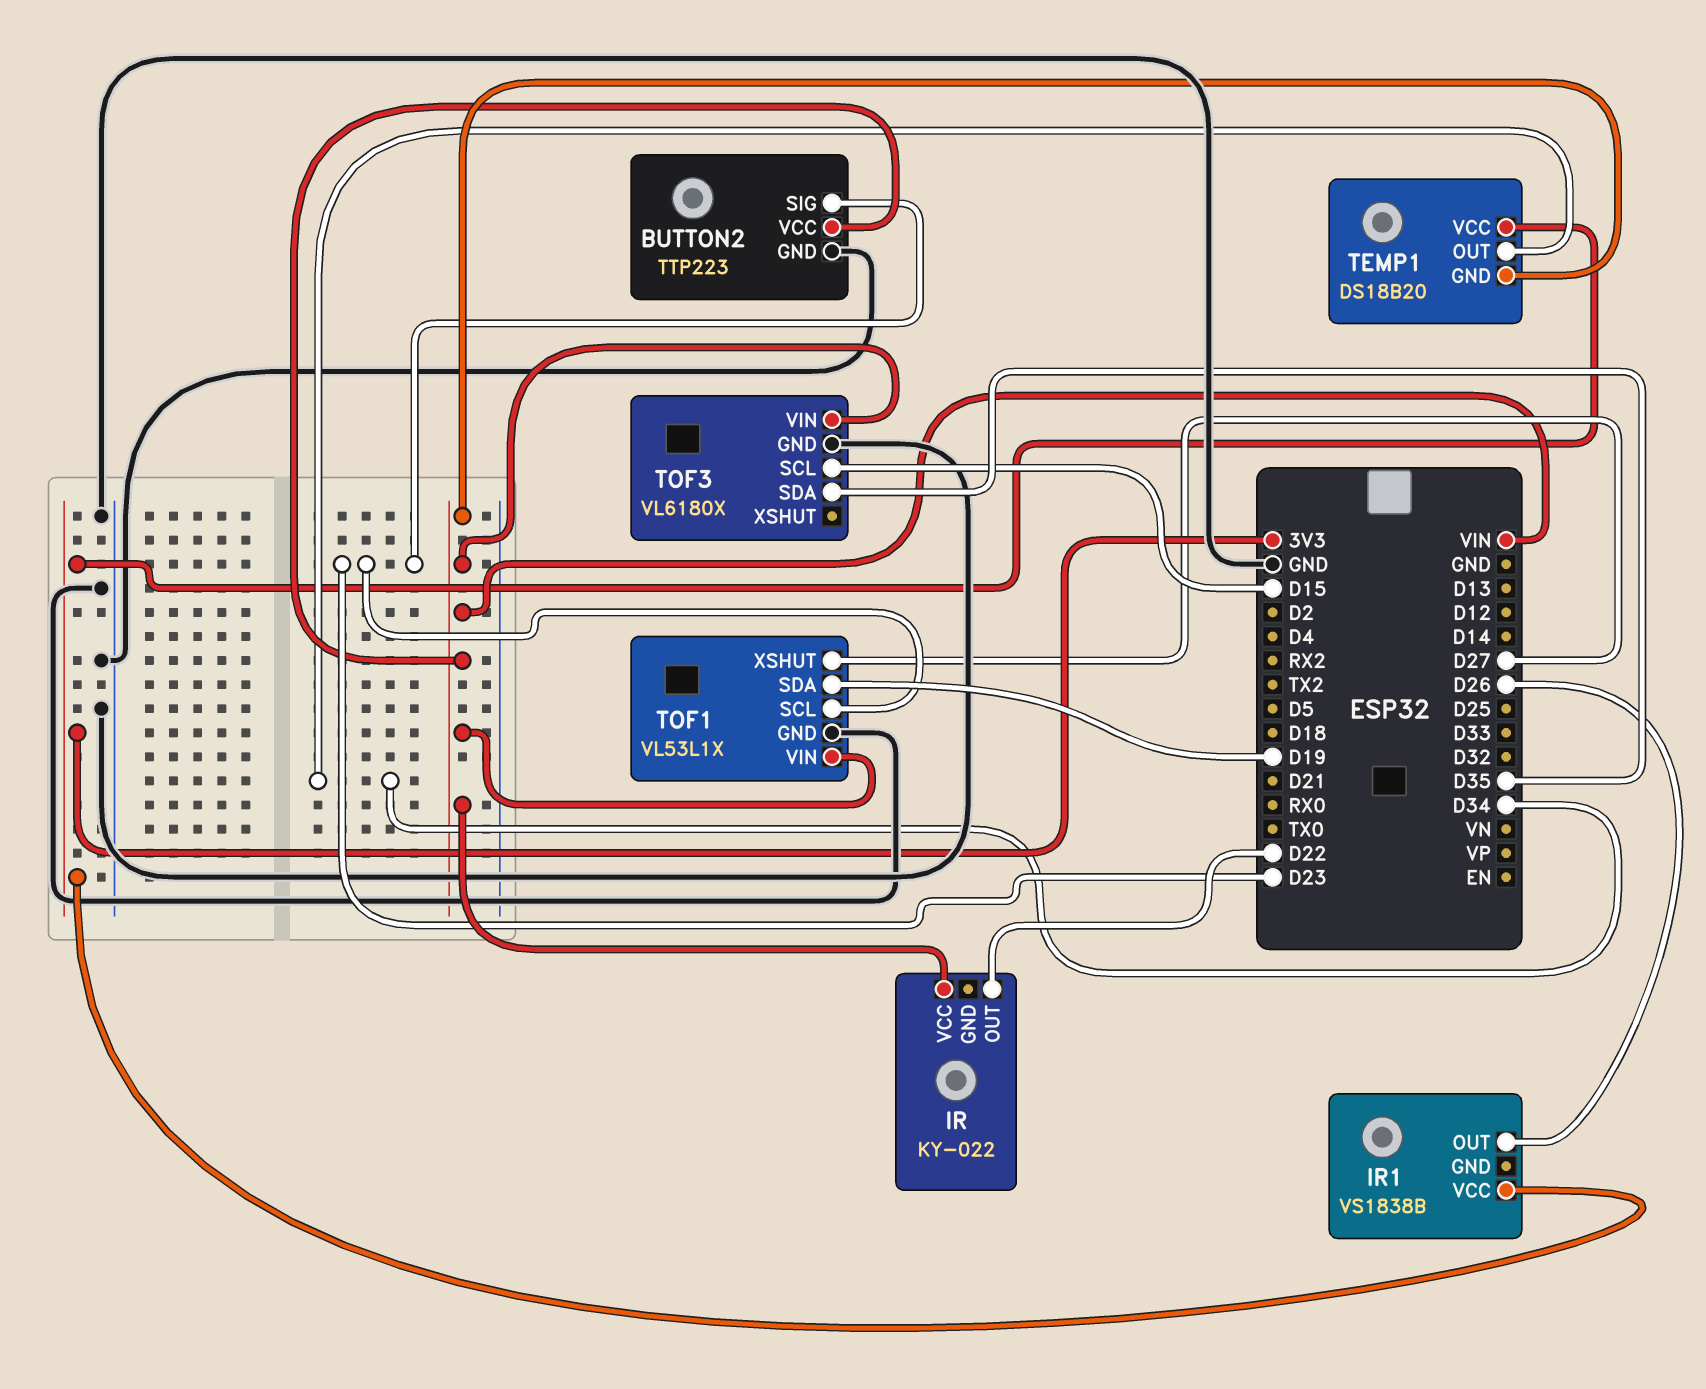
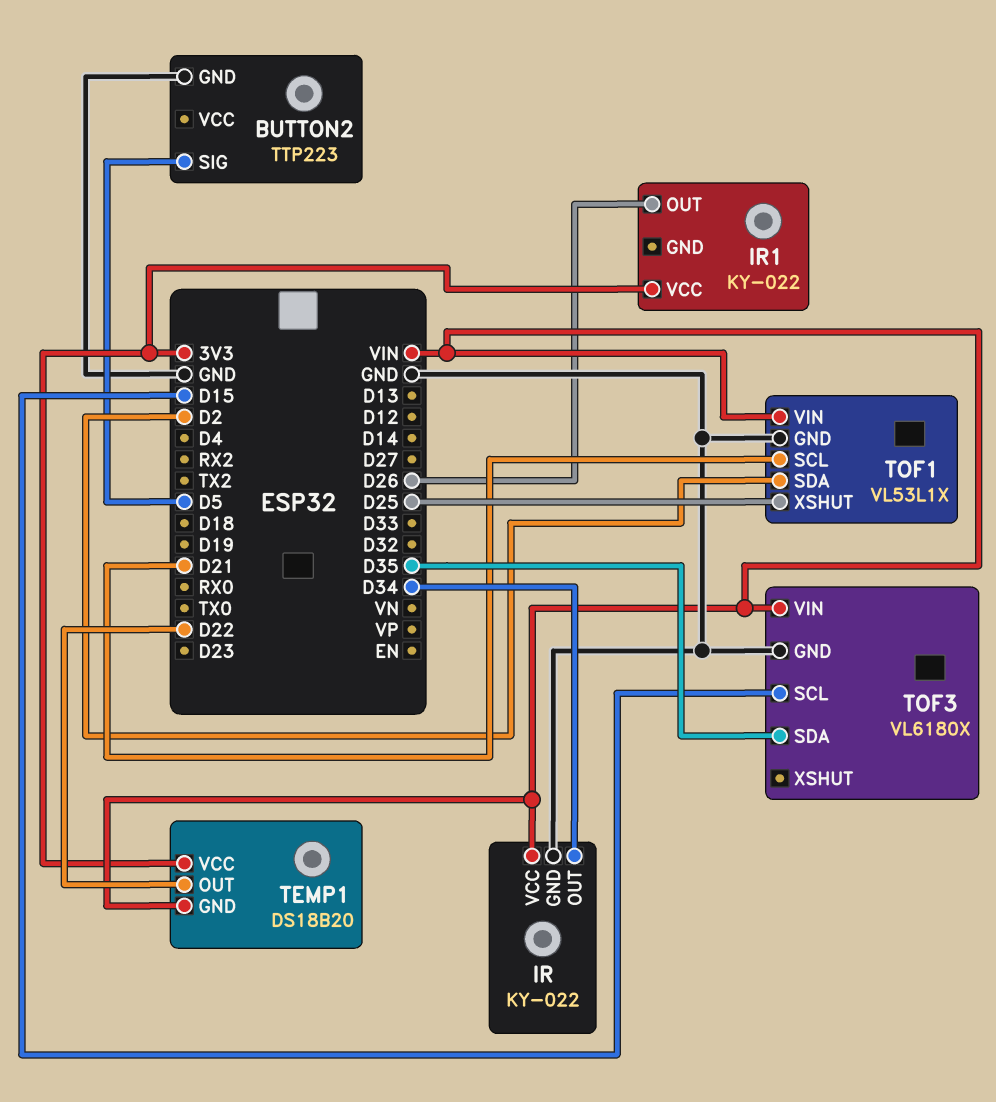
BUTTON2 pin SIG: D23 -> D5
BUTTON2 pin VCC: VIN -> none
IR pin GND: none -> GND
IR pin OUT: D22 -> D34
IR1: VS1838B -> KY-022
TEMP1 pin OUT: D34 -> D22
TOF1 pin SCL: D23 -> D21
TOF1 pin SDA: D19 -> D2
TOF1 pin XSHUT: D27 -> D25

